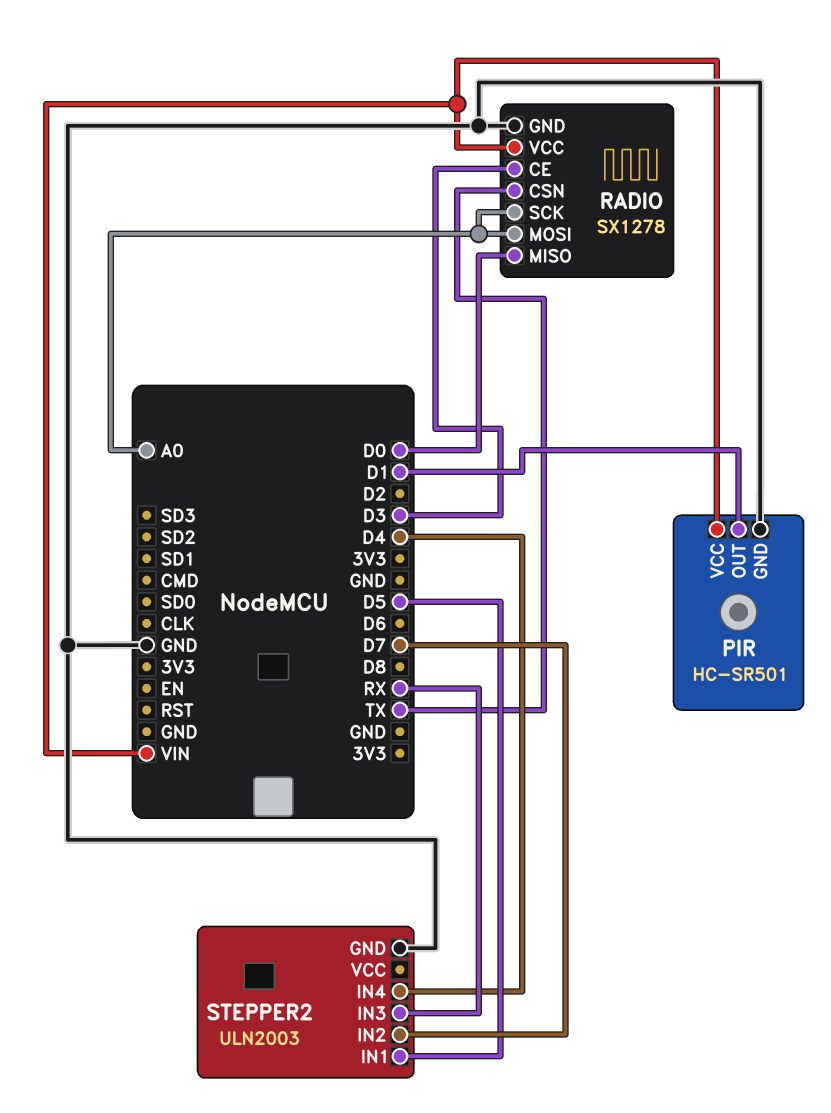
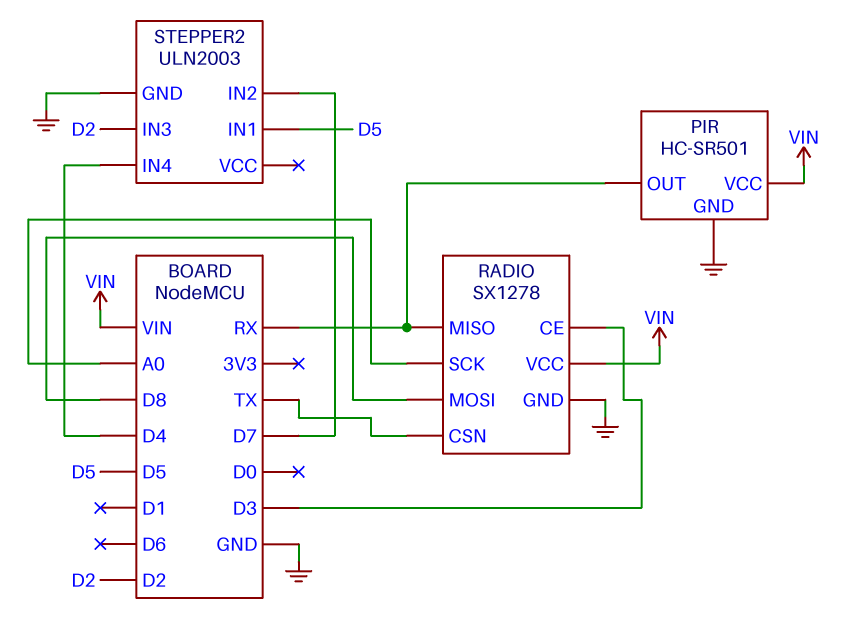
PIR pin OUT: D1 -> RX
RADIO pin MISO: D0 -> RX
RADIO pin MOSI: A0 -> D8
STEPPER2 pin IN3: RX -> D2

